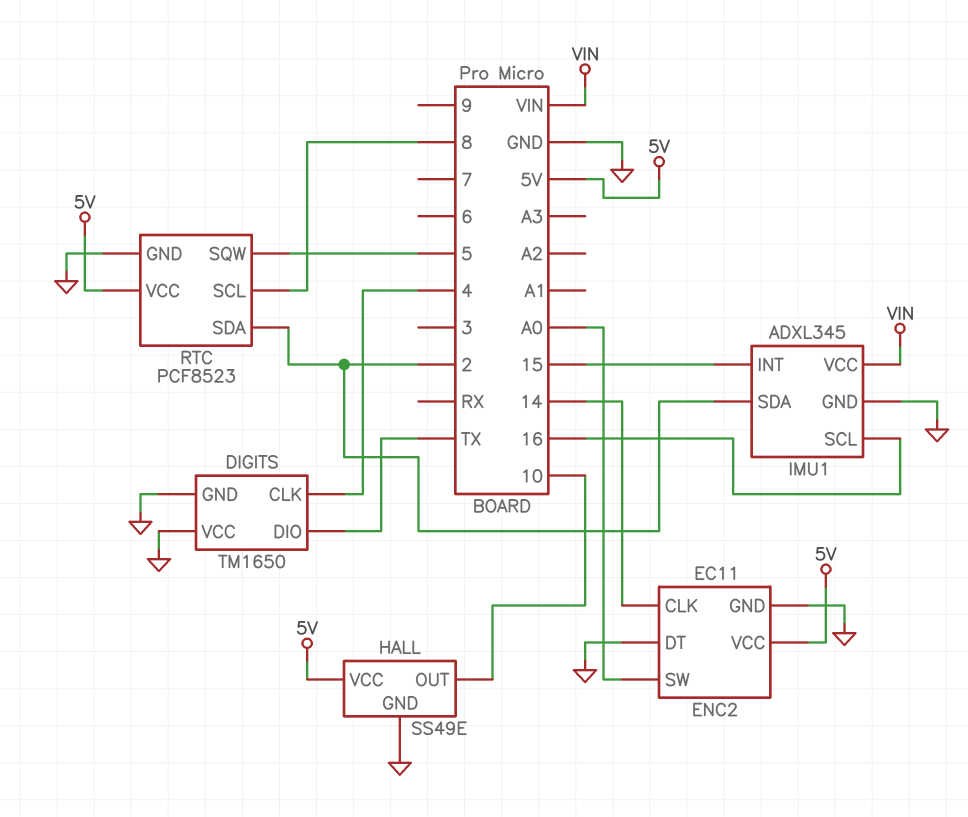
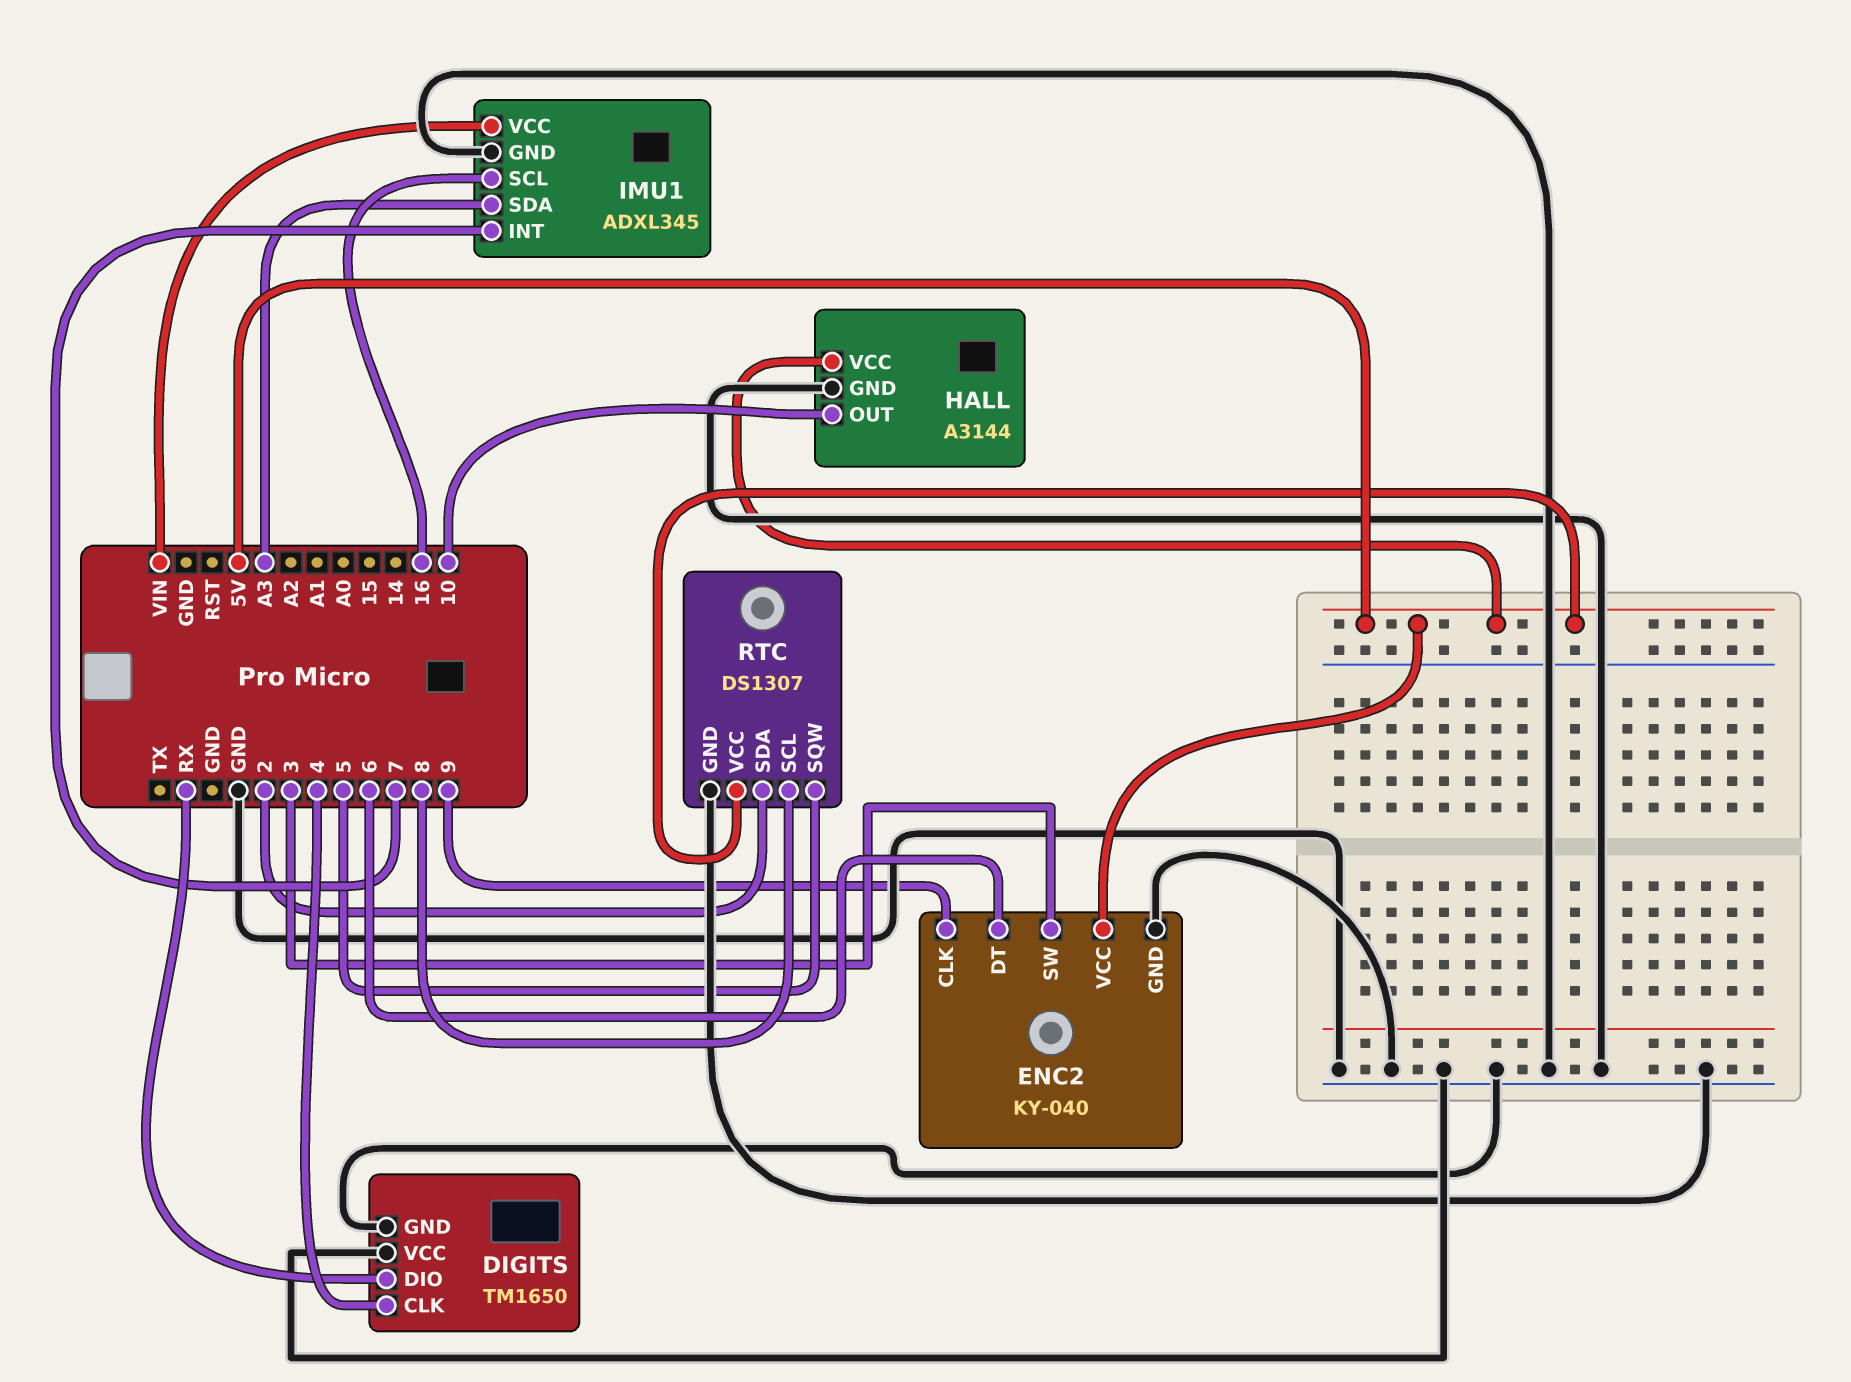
DIGITS pin DIO: TX -> RX
ENC2: EC11 -> KY-040
ENC2 pin CLK: 14 -> 9
ENC2 pin DT: GND -> 6
ENC2 pin SW: A0 -> 3
HALL: SS49E -> A3144
IMU1 pin INT: 15 -> 7
IMU1 pin SDA: 2 -> A3
RTC: PCF8523 -> DS1307

